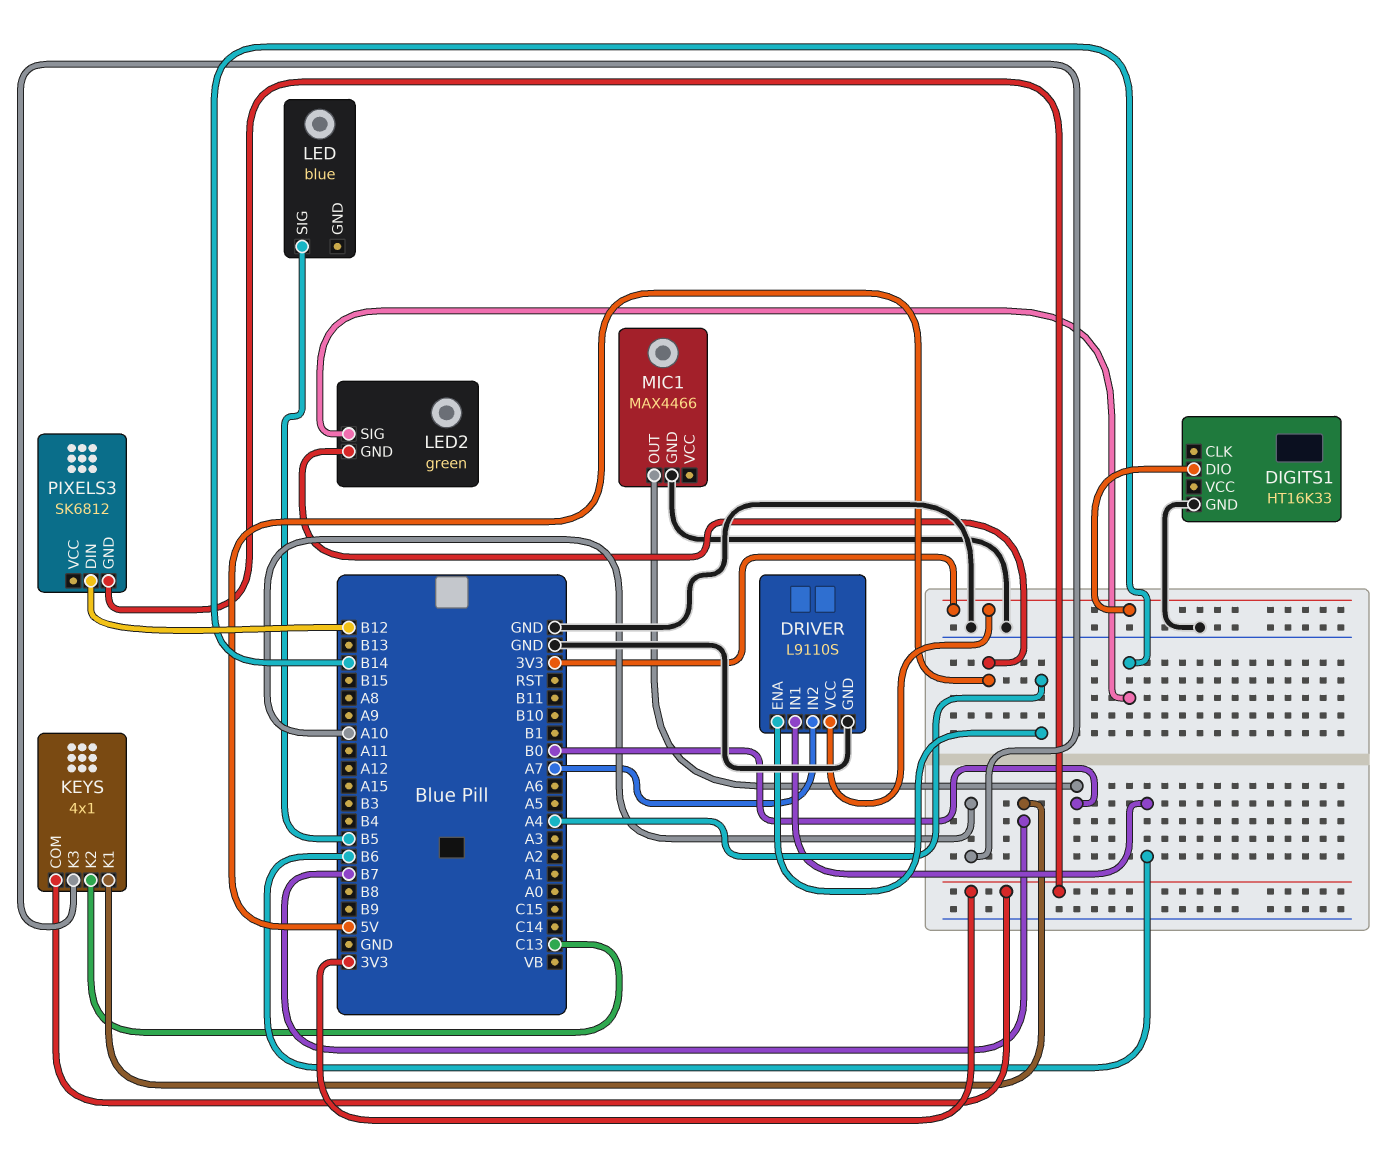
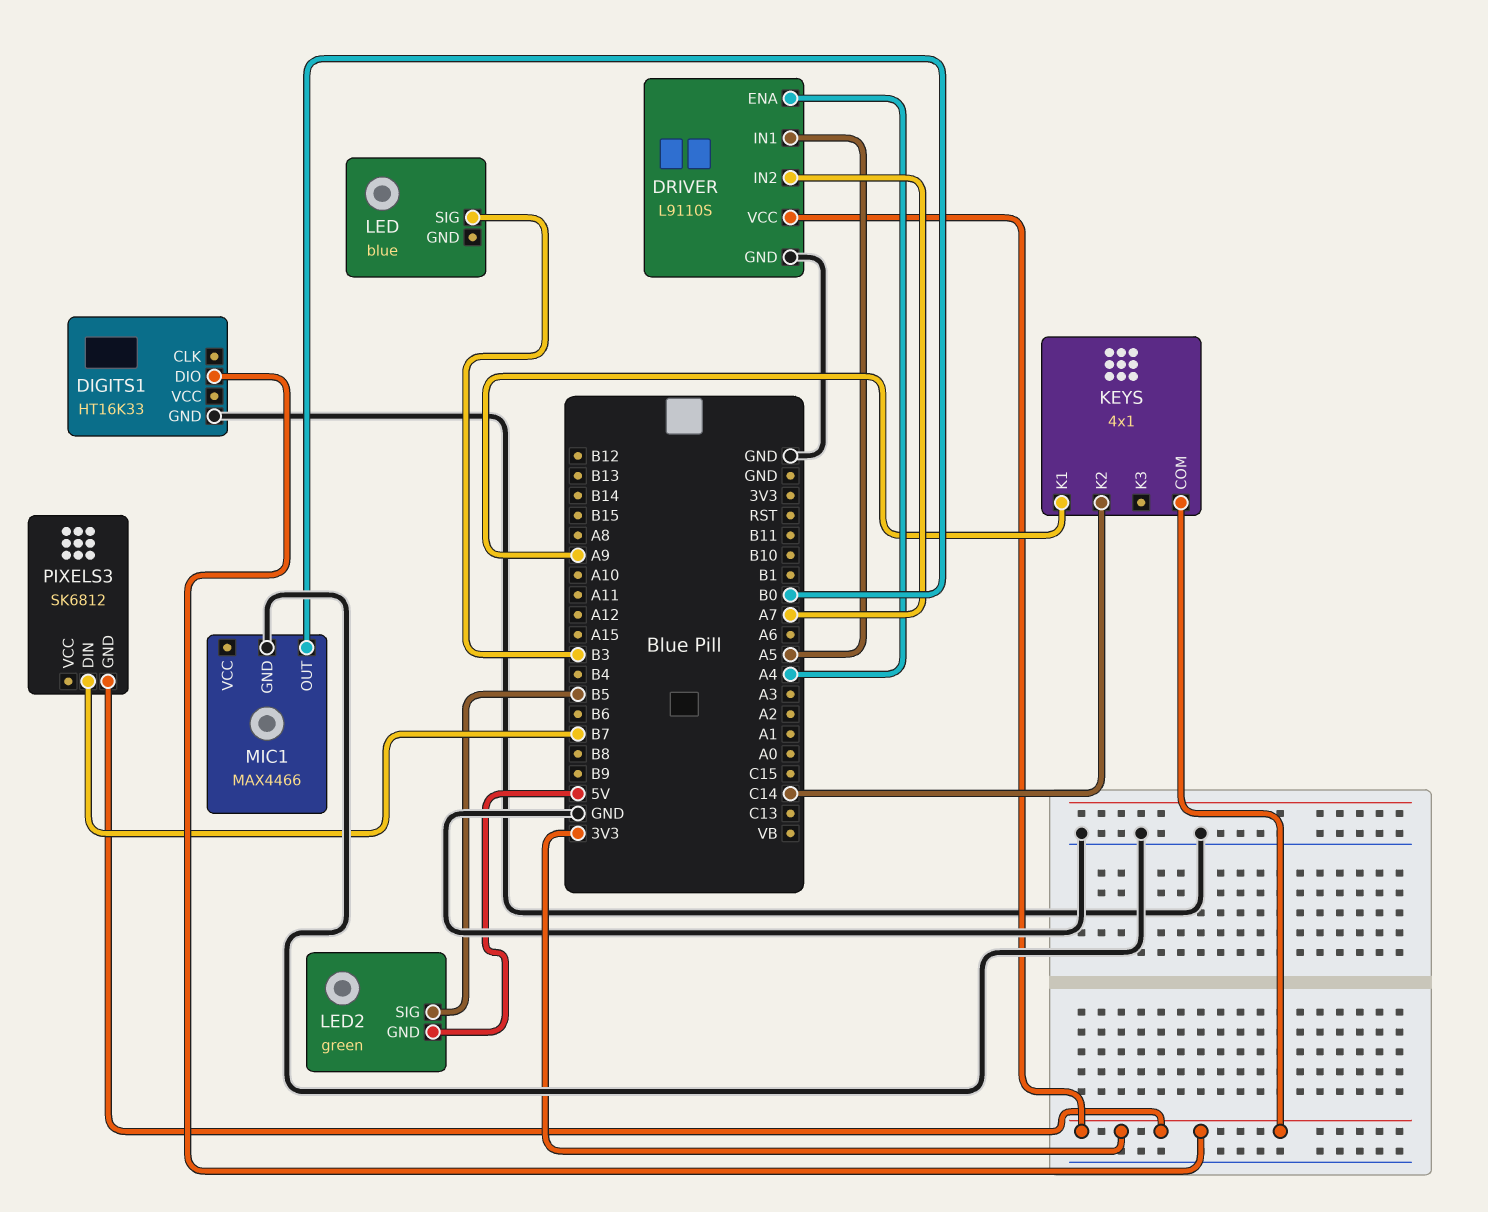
DRIVER pin IN1: B6 -> A5
KEYS pin K1: B7 -> A9
KEYS pin K2: C13 -> C14
KEYS pin K3: A10 -> none
LED pin SIG: B5 -> B3
LED2 pin SIG: B14 -> B5
PIXELS3 pin DIN: B12 -> B7

